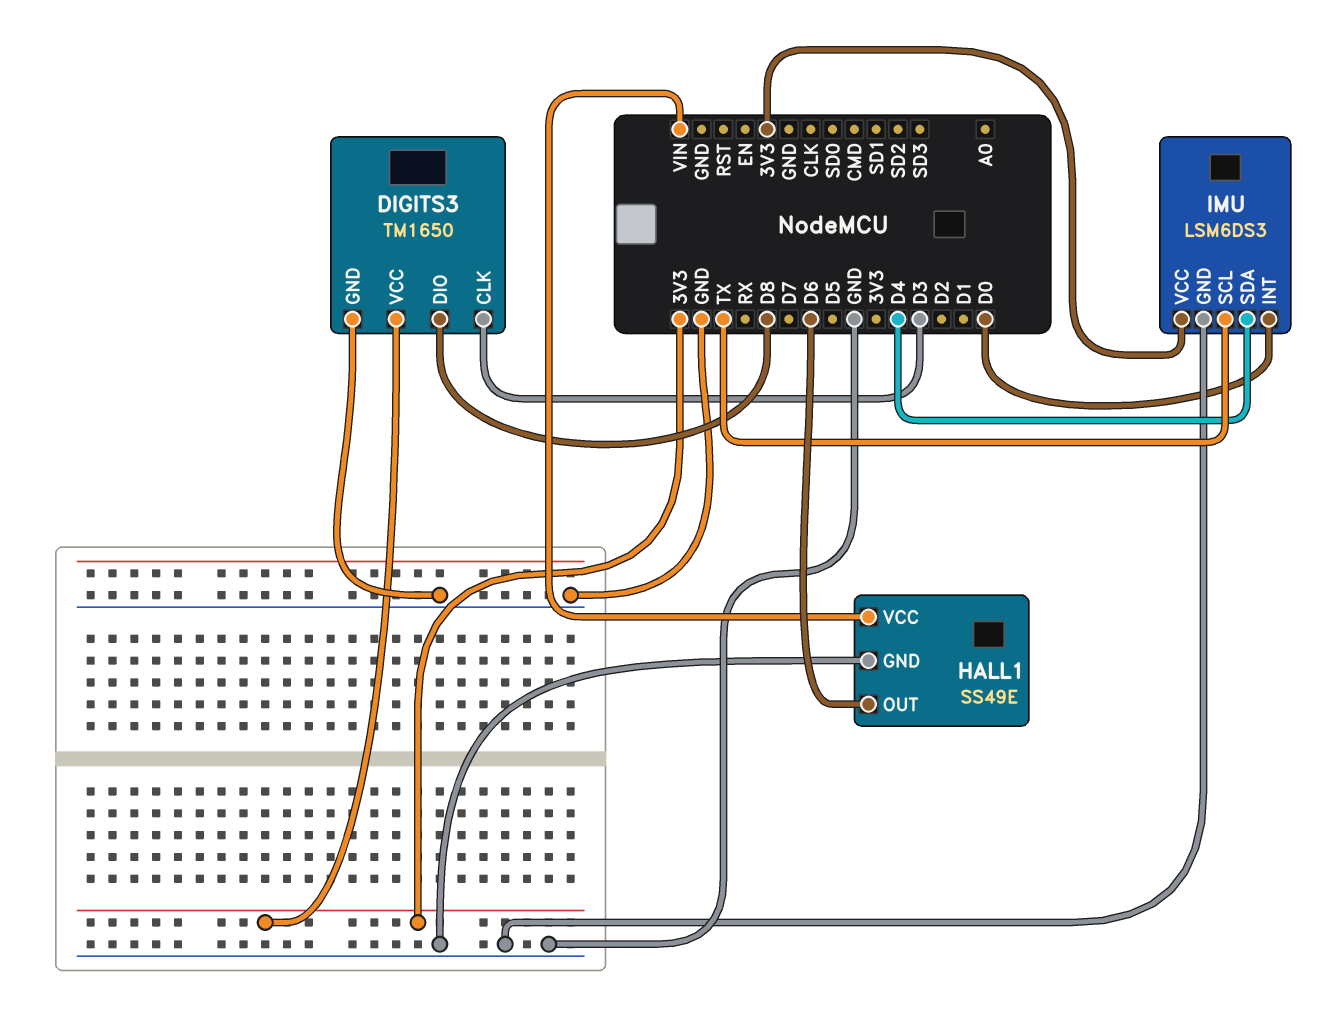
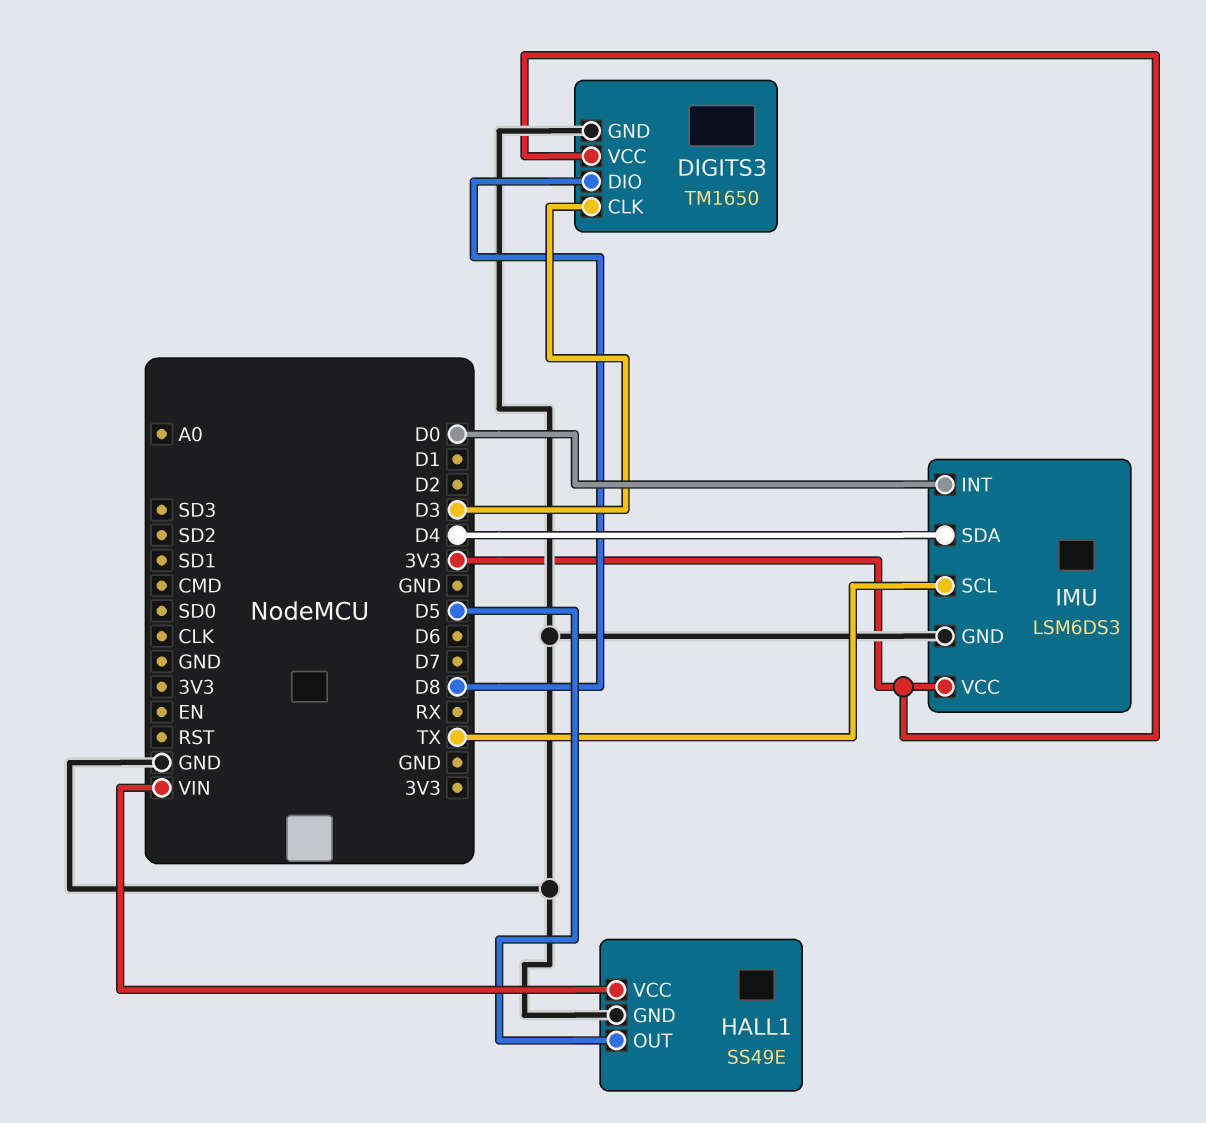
HALL1 pin OUT: D6 -> D5

